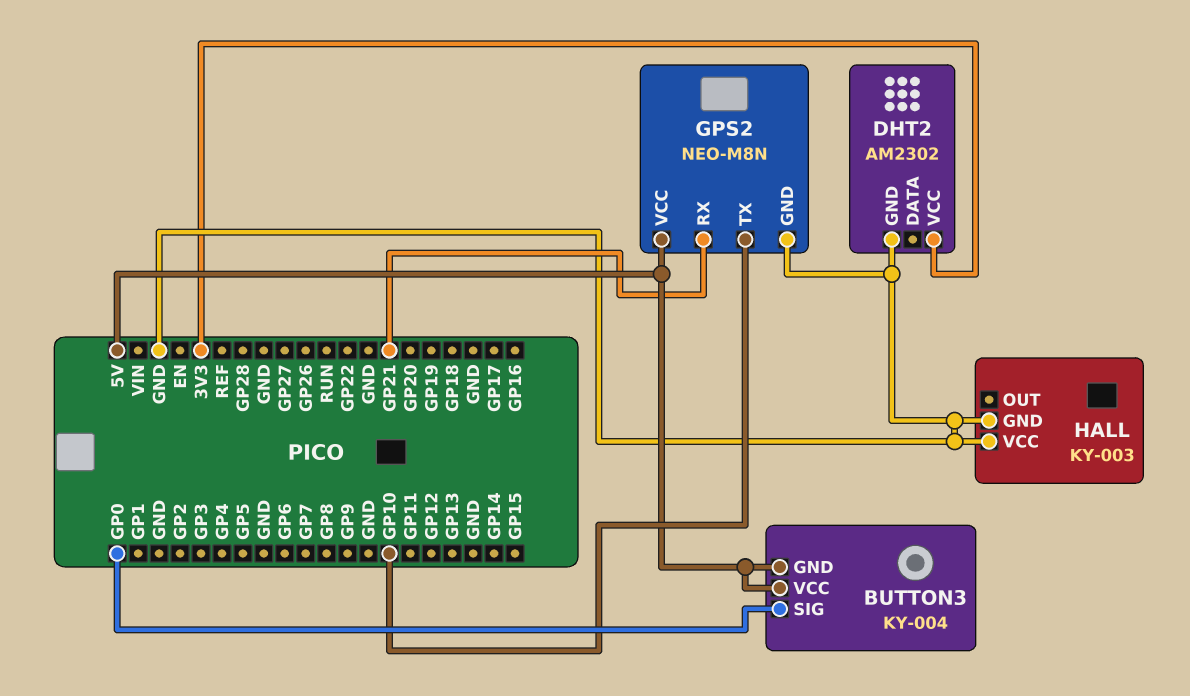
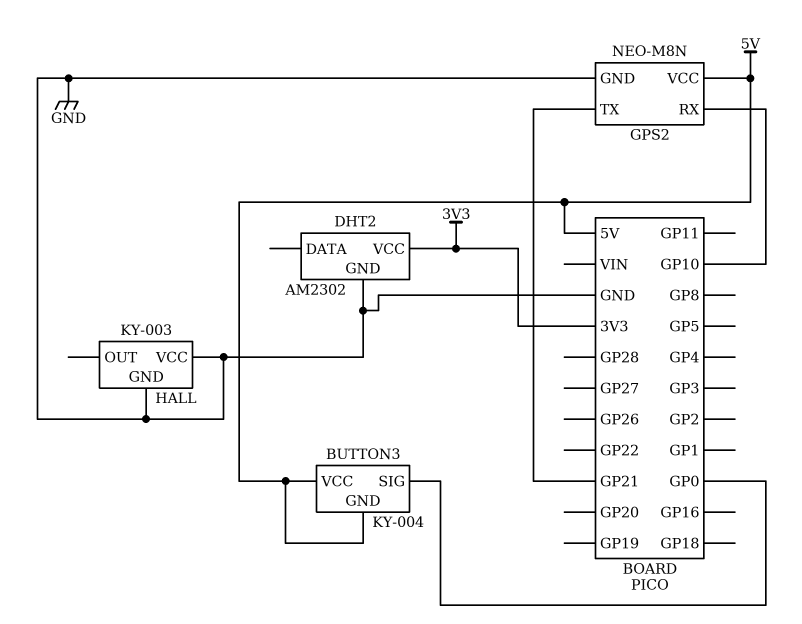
GPS2 pin RX: GP21 -> GP10
GPS2 pin TX: GP10 -> GP21

